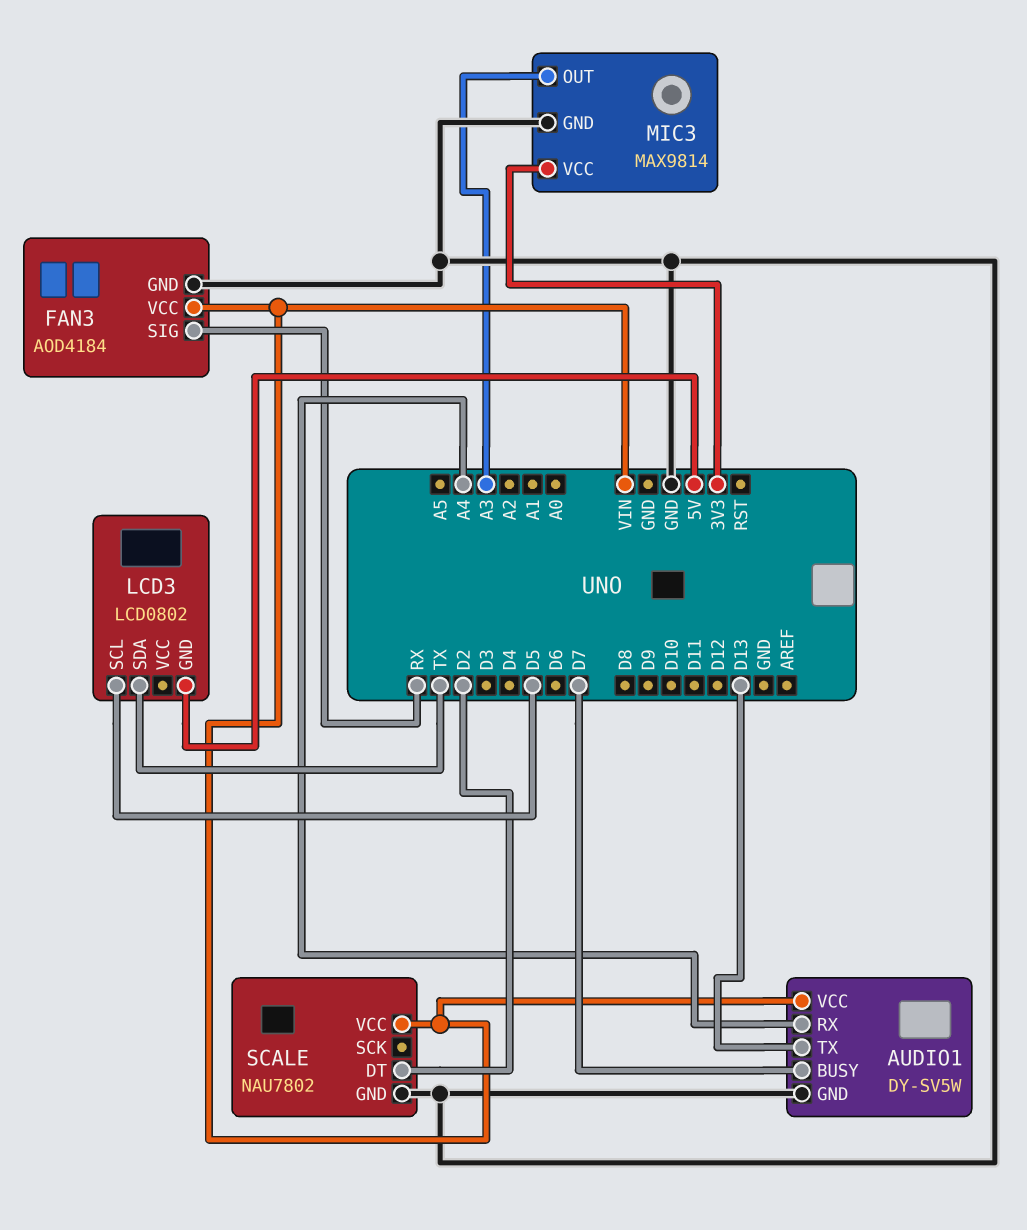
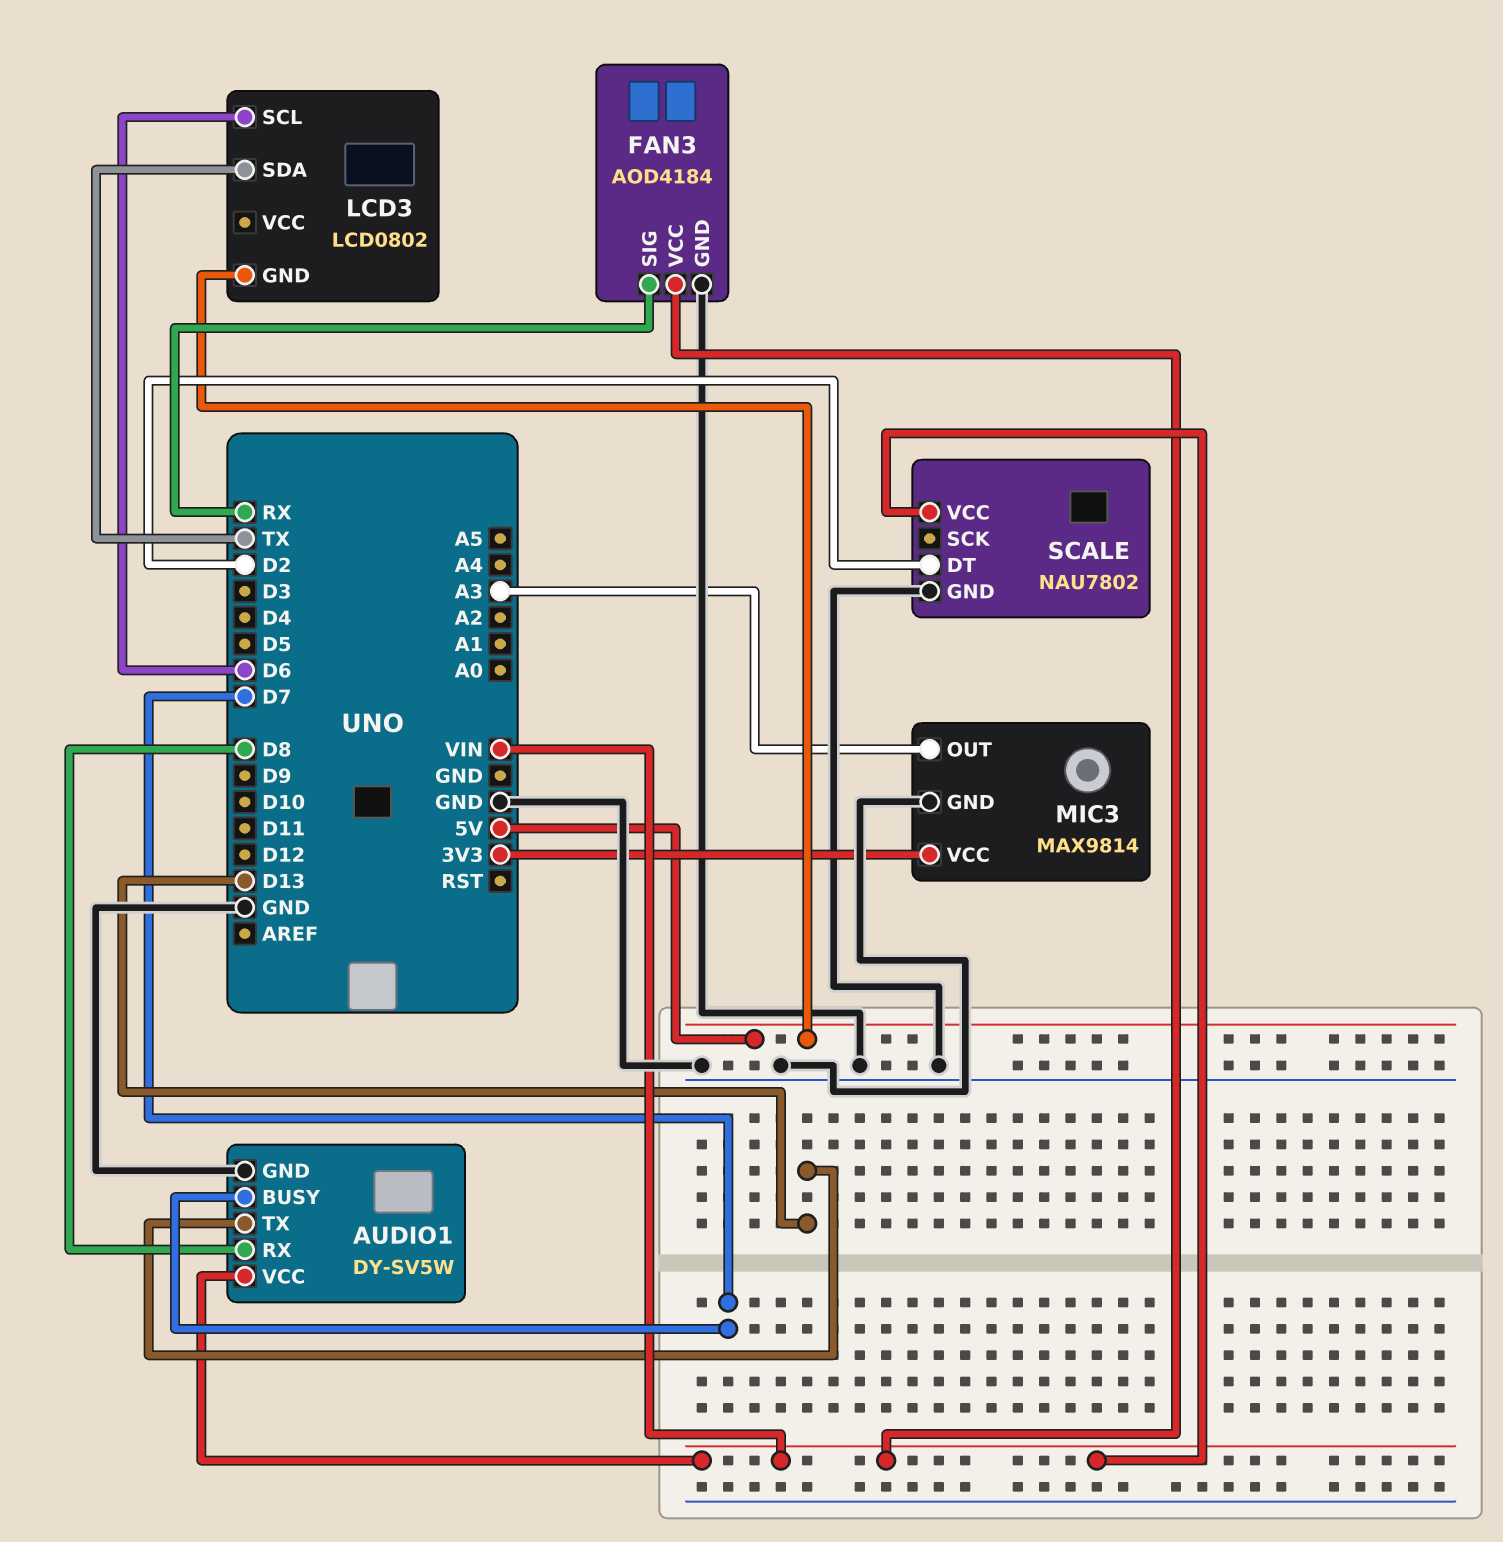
AUDIO1 pin RX: A4 -> D8
LCD3 pin SCL: D5 -> D6

